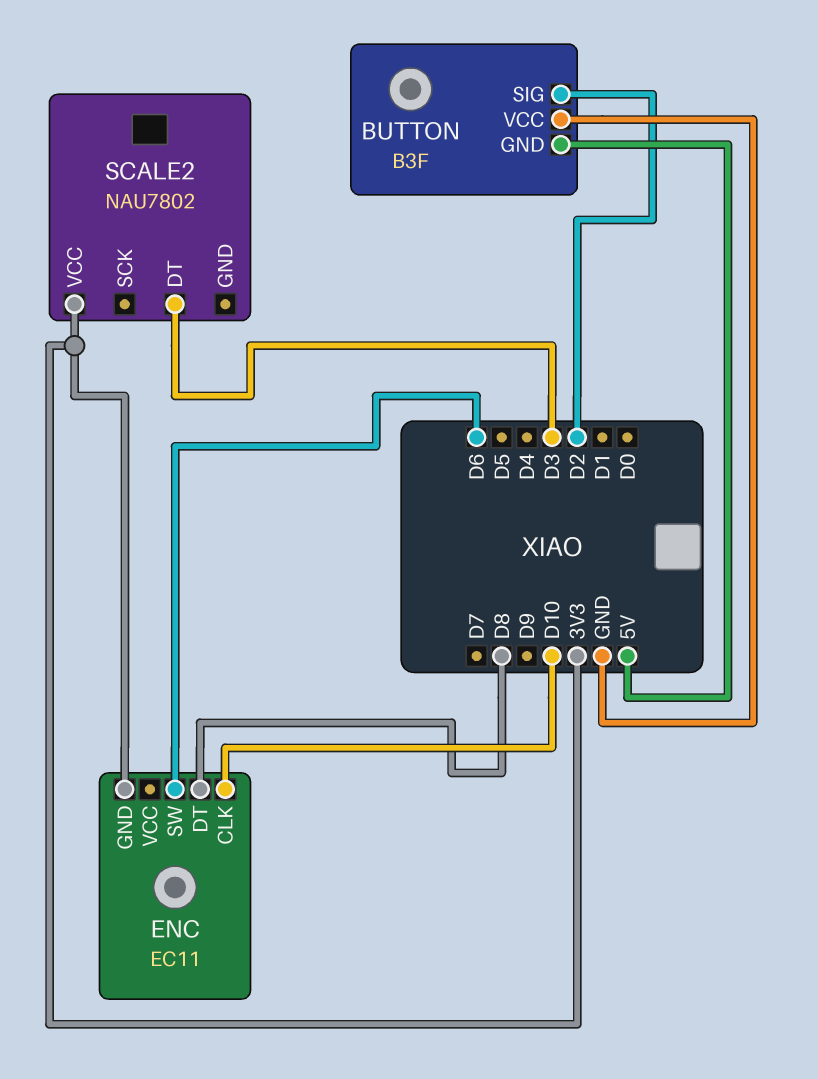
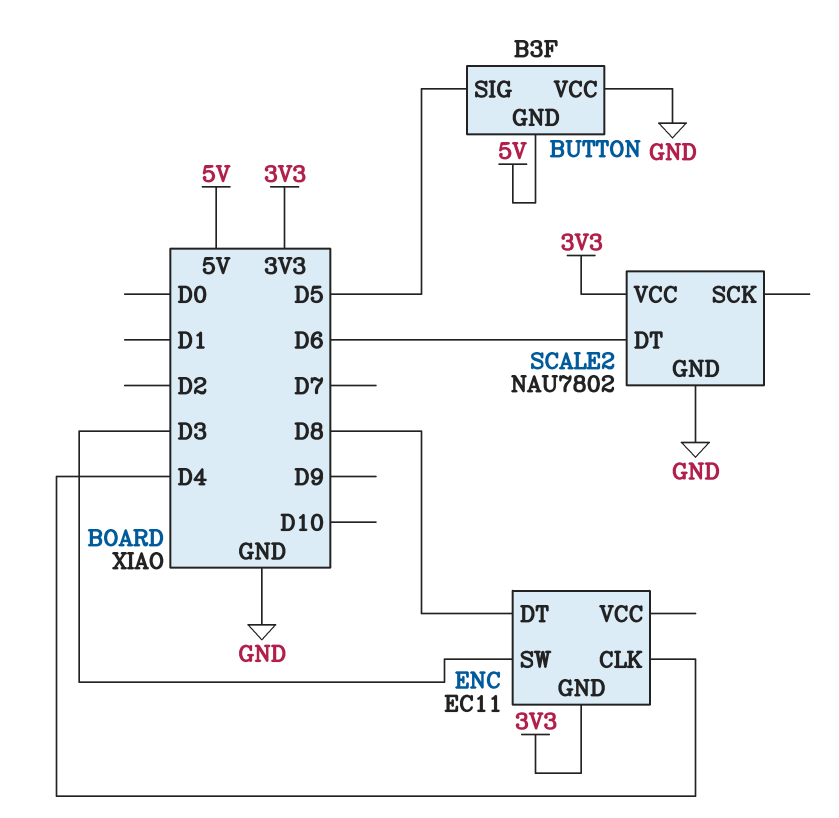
BUTTON pin SIG: D2 -> D5
ENC pin CLK: D10 -> D4
ENC pin SW: D6 -> D3
SCALE2 pin DT: D3 -> D6
SCALE2 pin GND: none -> GND

